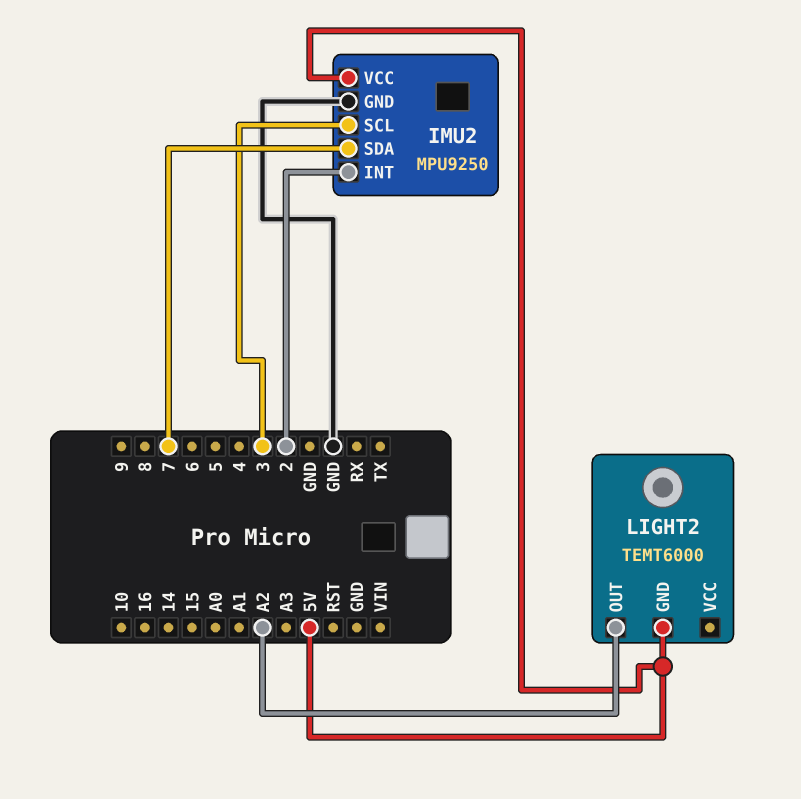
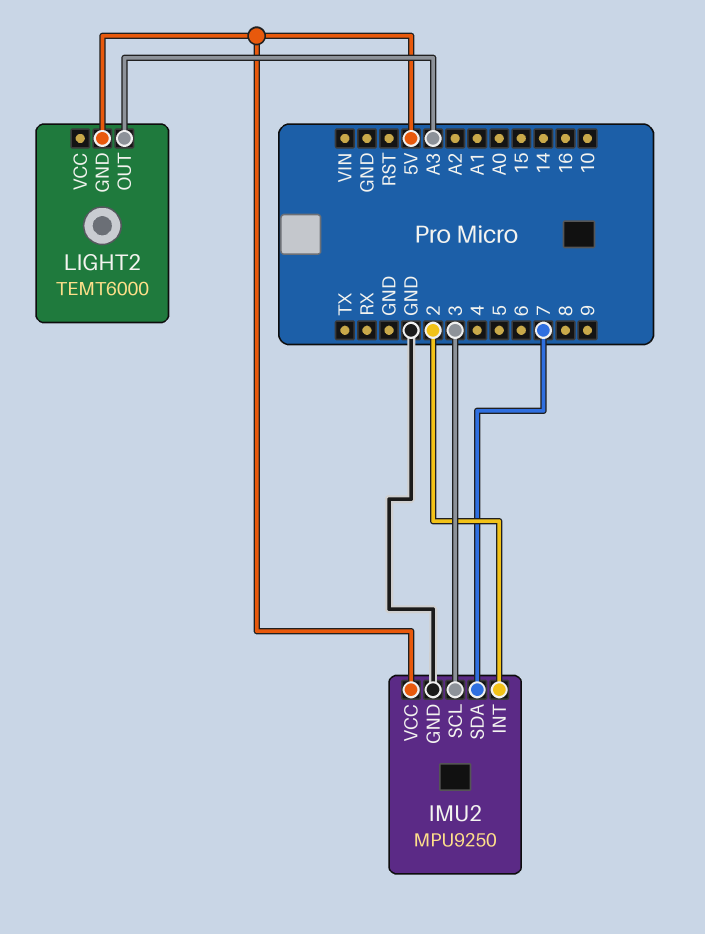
LIGHT2 pin OUT: A2 -> A3

